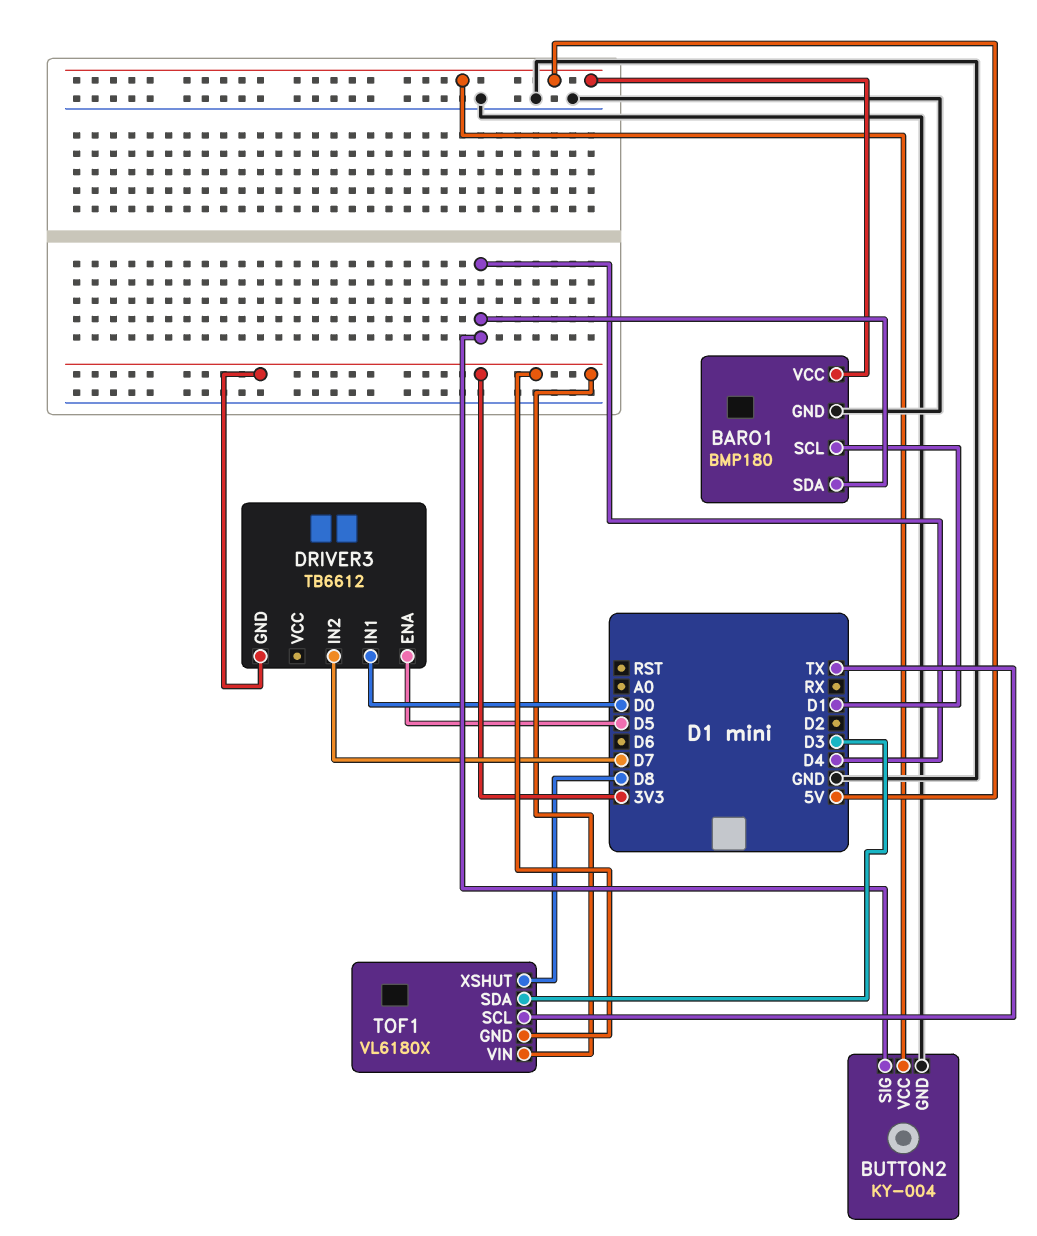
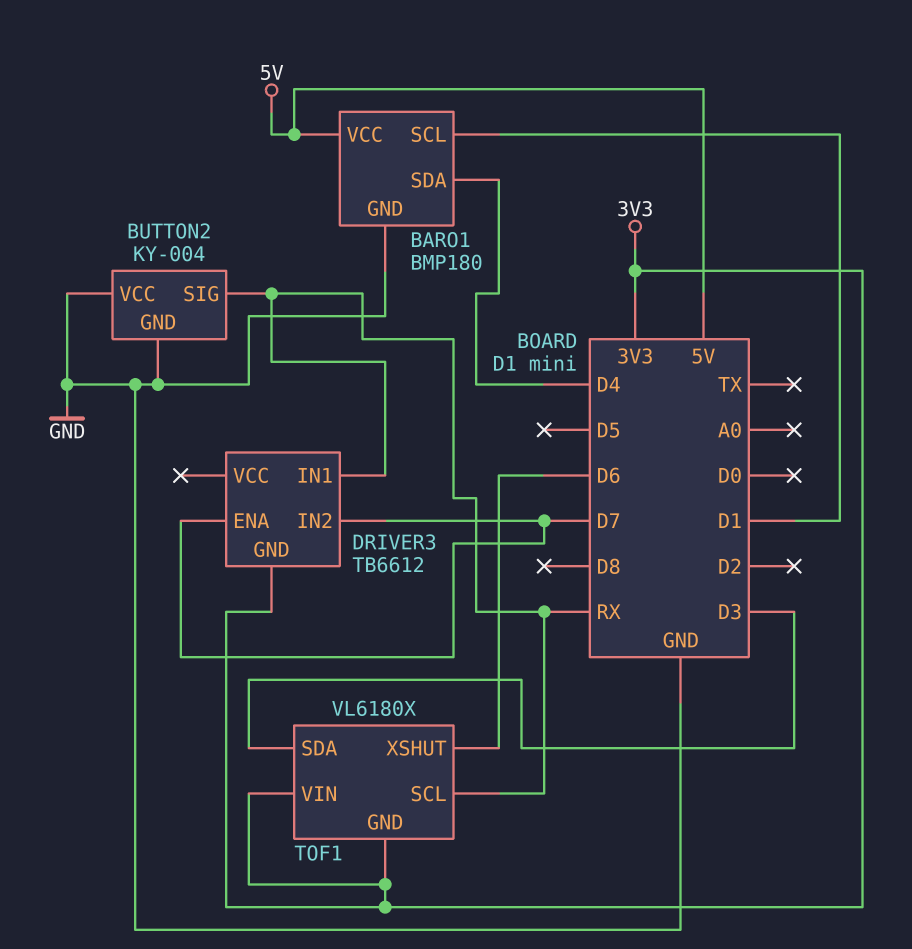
BUTTON2 pin SIG: D4 -> RX
BUTTON2 pin VCC: 5V -> GND
DRIVER3 pin ENA: D5 -> D7
DRIVER3 pin IN1: D0 -> RX
TOF1 pin SCL: TX -> RX
TOF1 pin XSHUT: D8 -> D6

